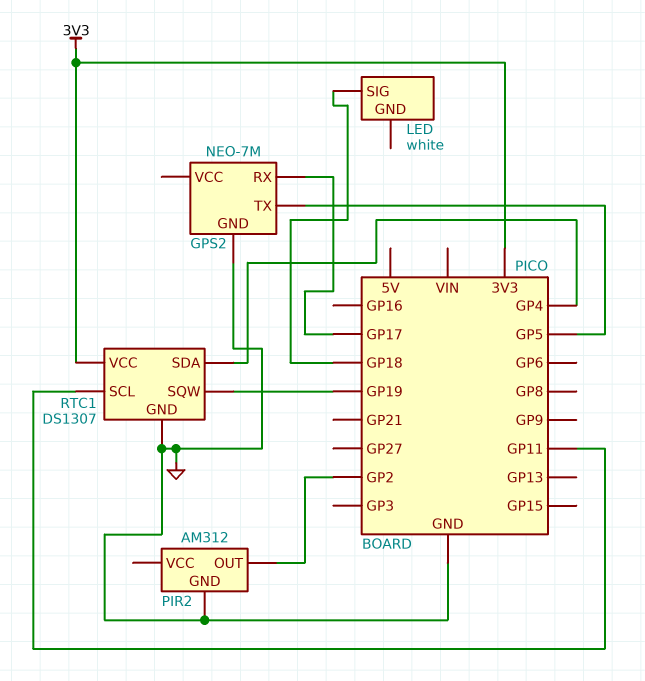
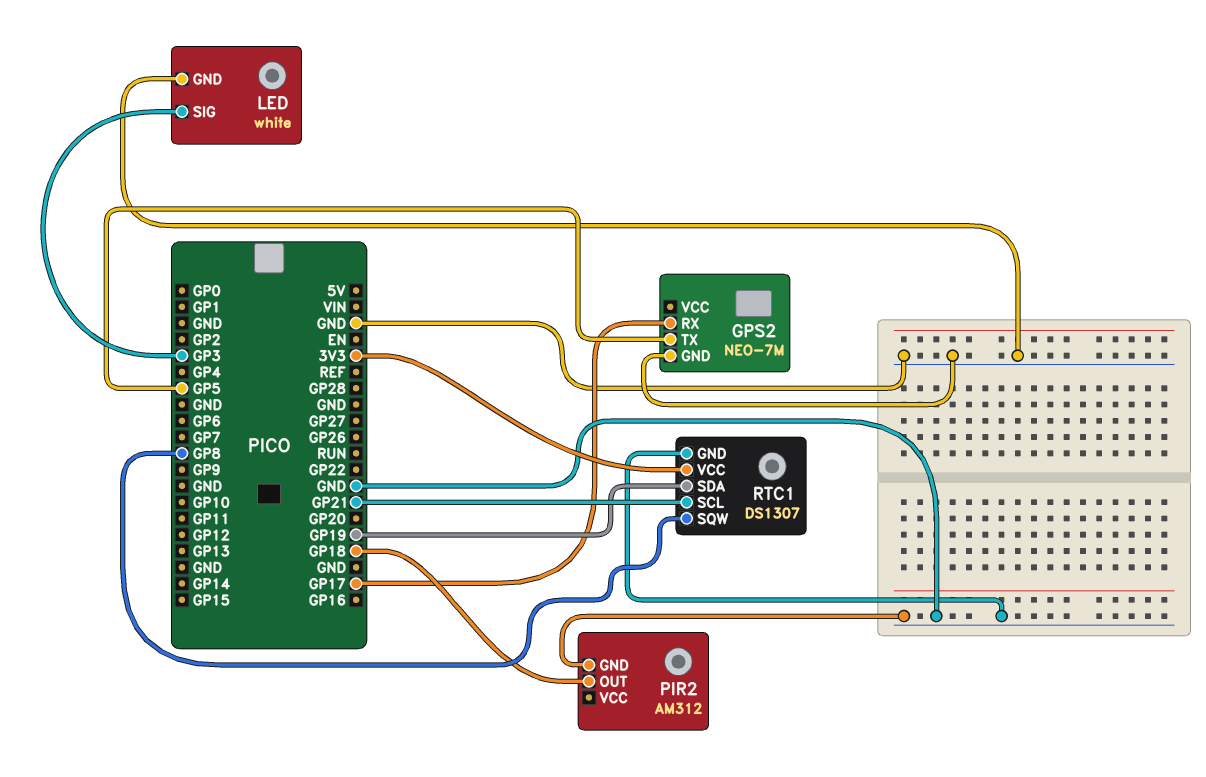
LED pin GND: none -> GND
LED pin SIG: GP18 -> GP3
PIR2 pin OUT: GP2 -> GP18
RTC1 pin SCL: GP11 -> GP21
RTC1 pin SDA: GP4 -> GP19
RTC1 pin SQW: GP19 -> GP8

